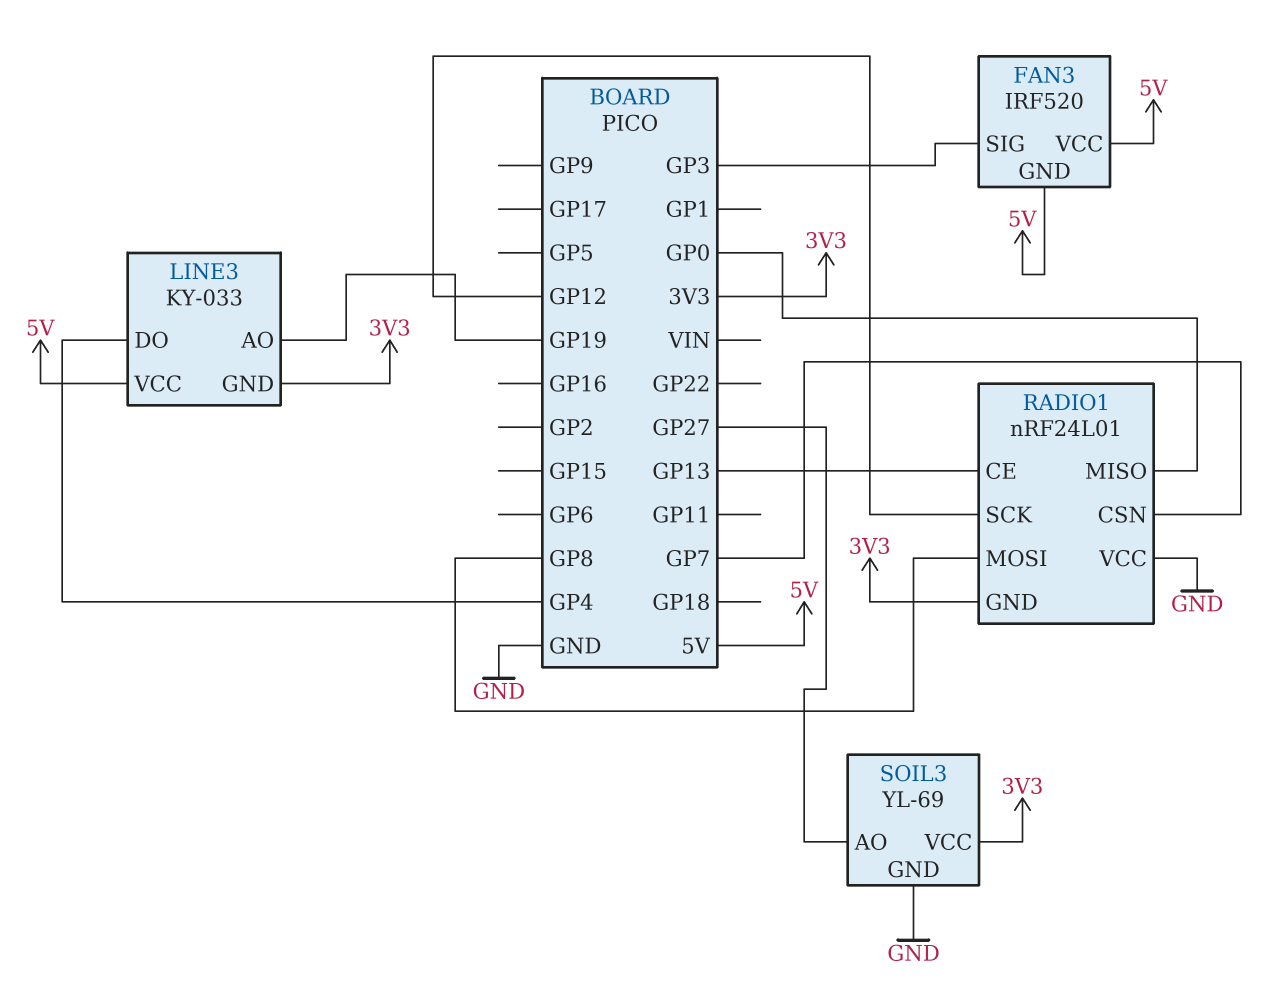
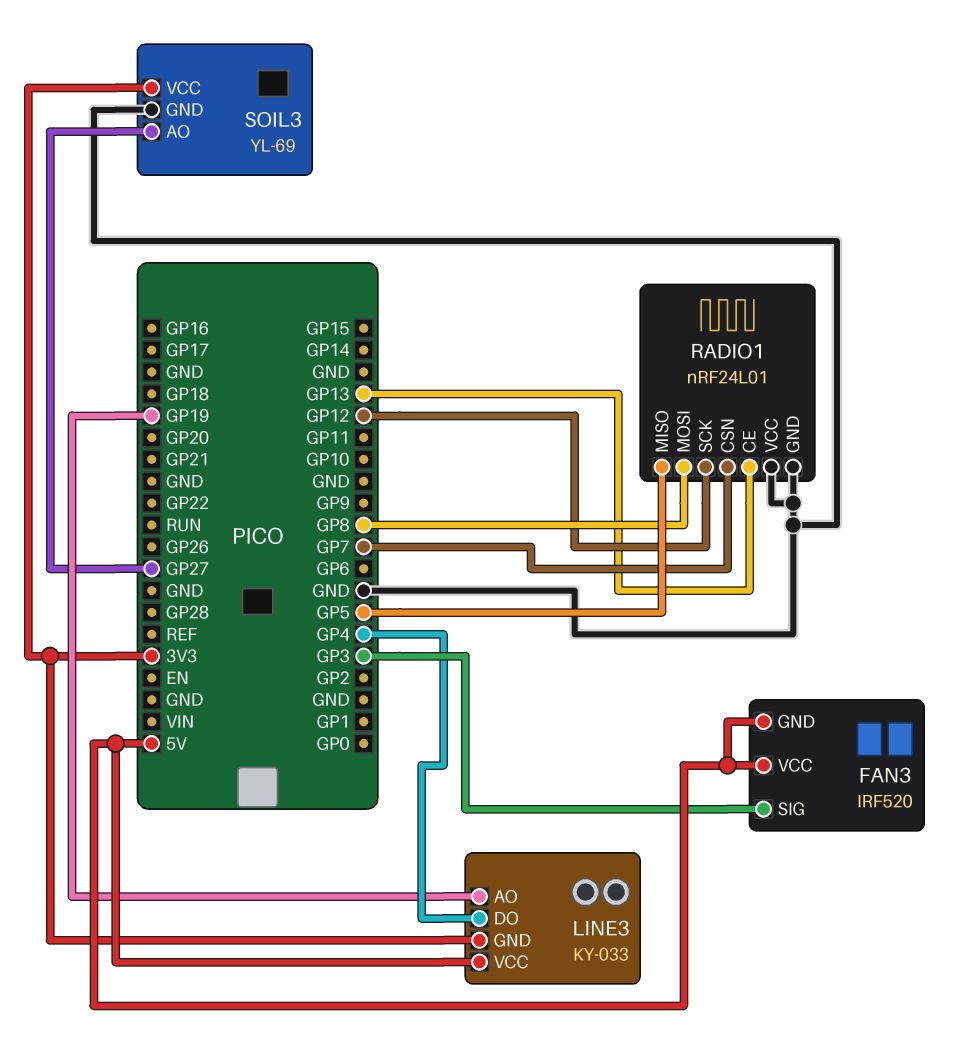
RADIO1 pin GND: 3V3 -> GND
RADIO1 pin MISO: GP0 -> GP5

